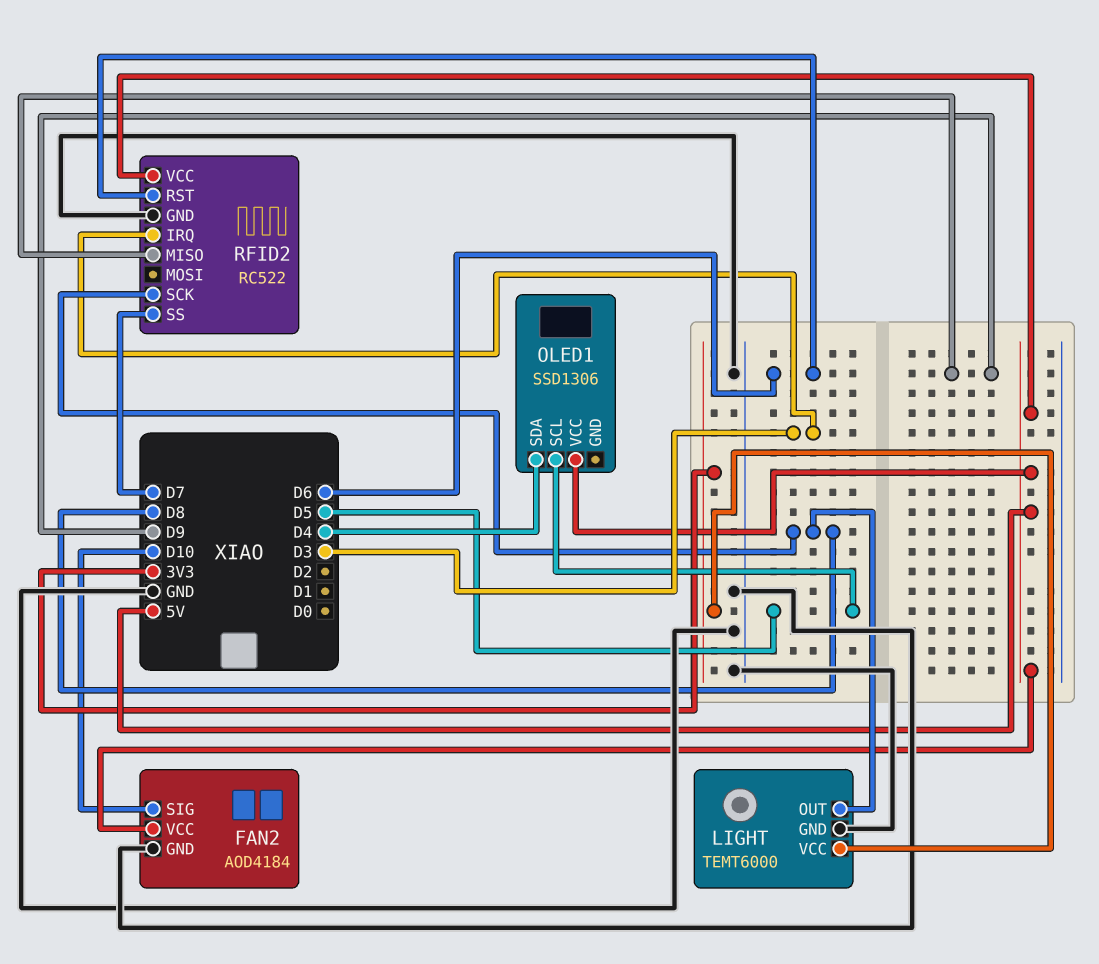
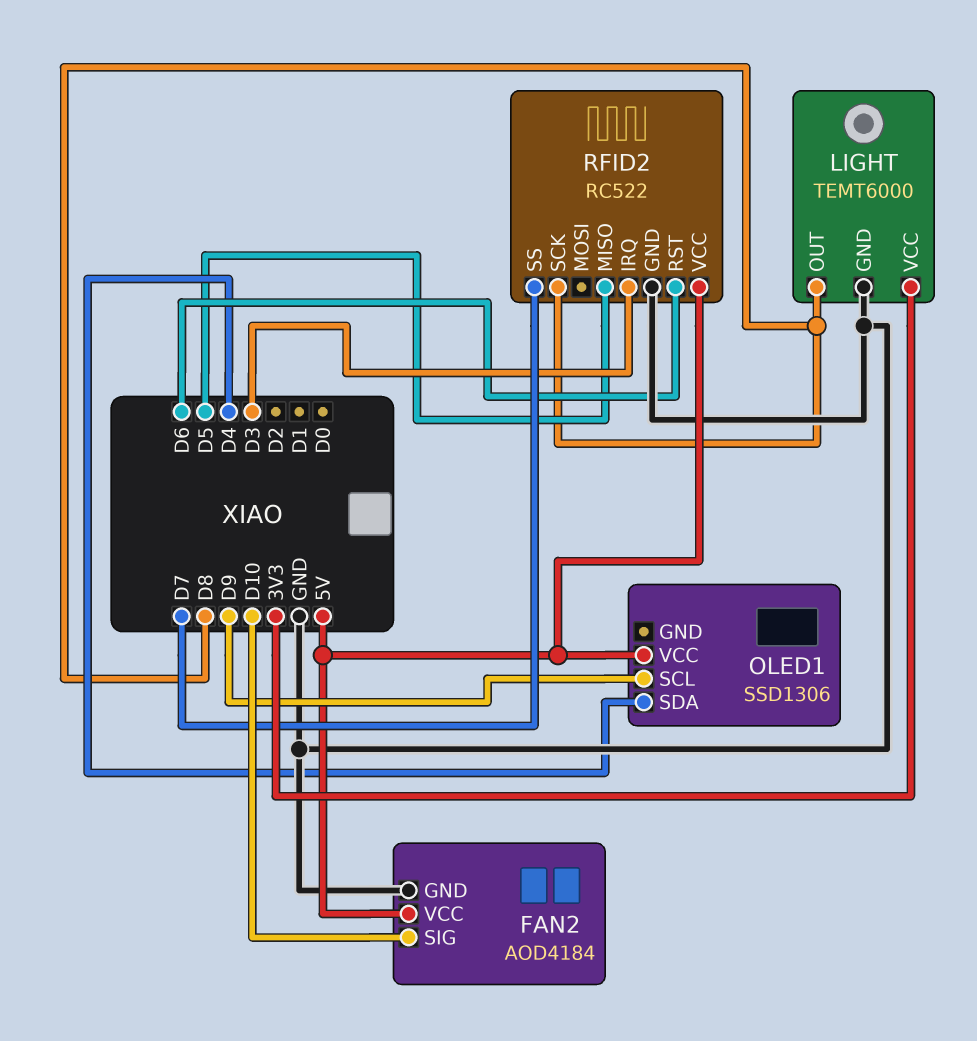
OLED1 pin SCL: D5 -> D9
RFID2 pin MISO: D9 -> D5

